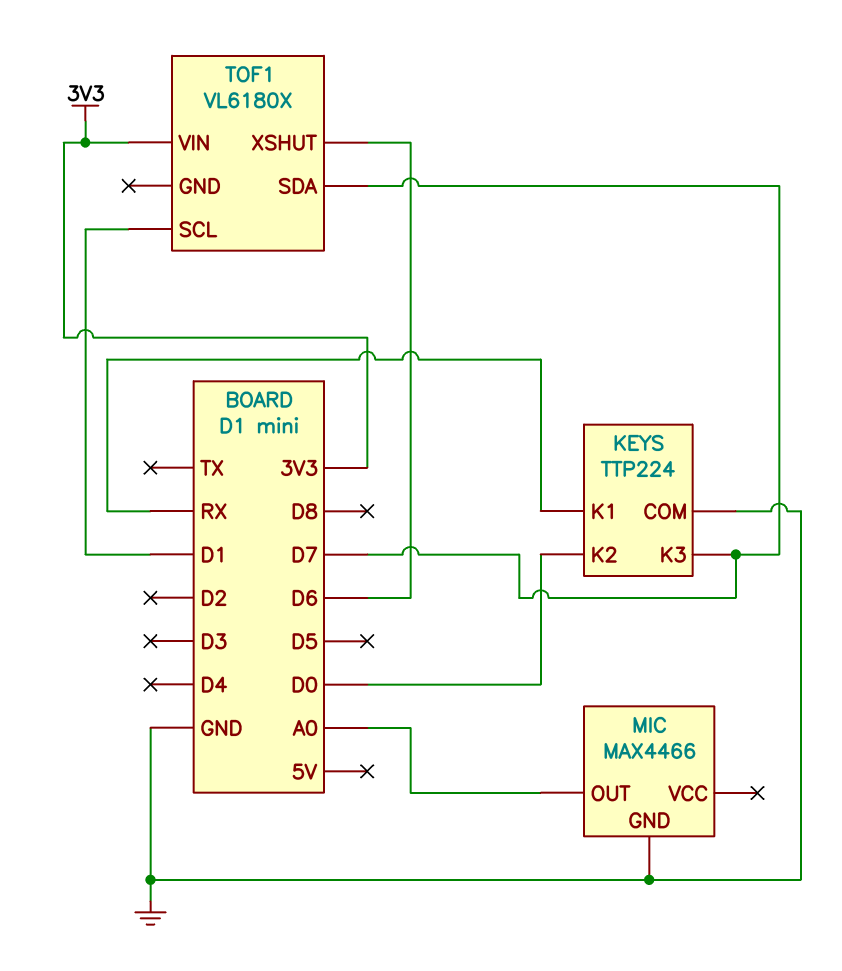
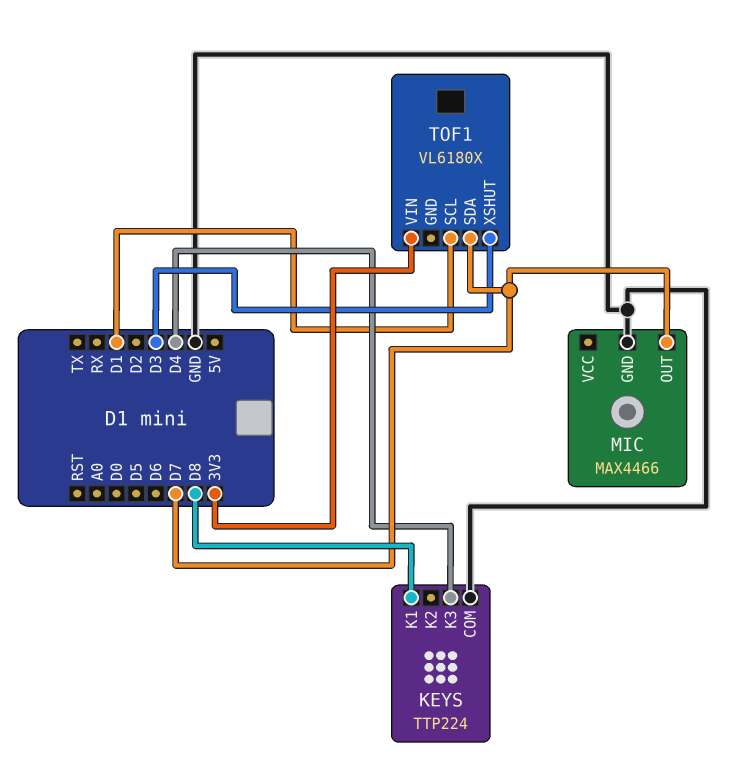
KEYS pin K1: RX -> D8
KEYS pin K2: D0 -> none
KEYS pin K3: D7 -> D4
MIC pin OUT: A0 -> D7
TOF1 pin XSHUT: D6 -> D3

